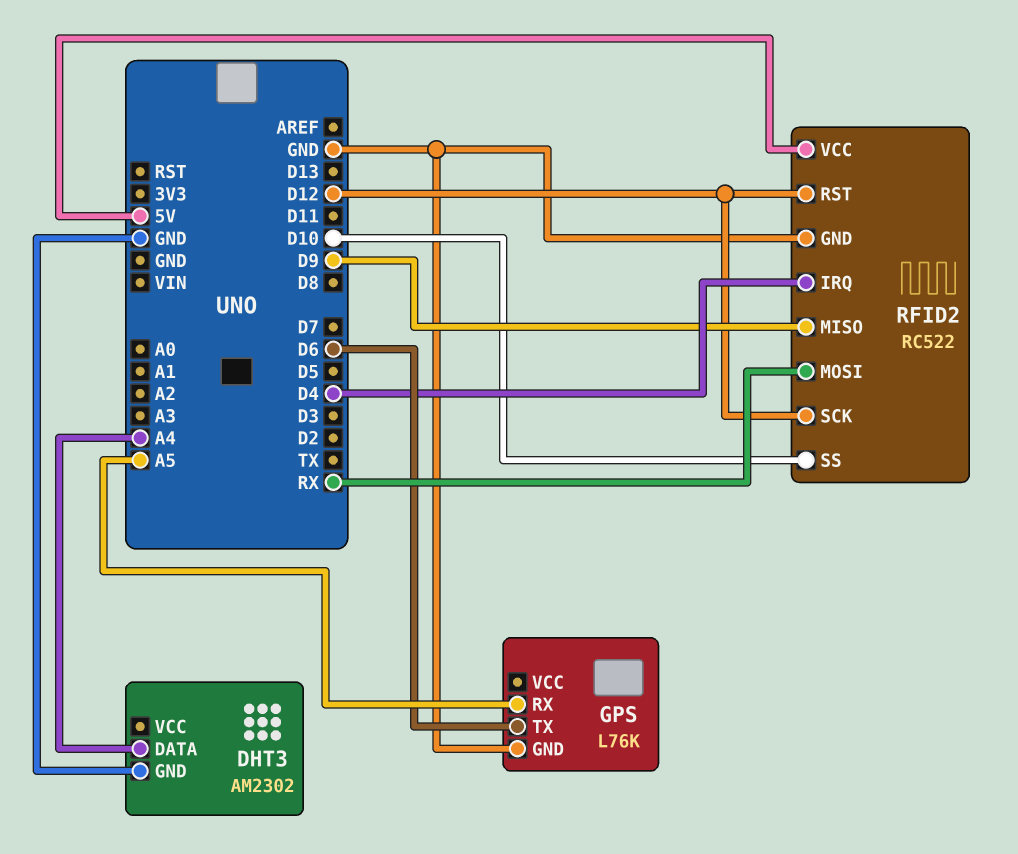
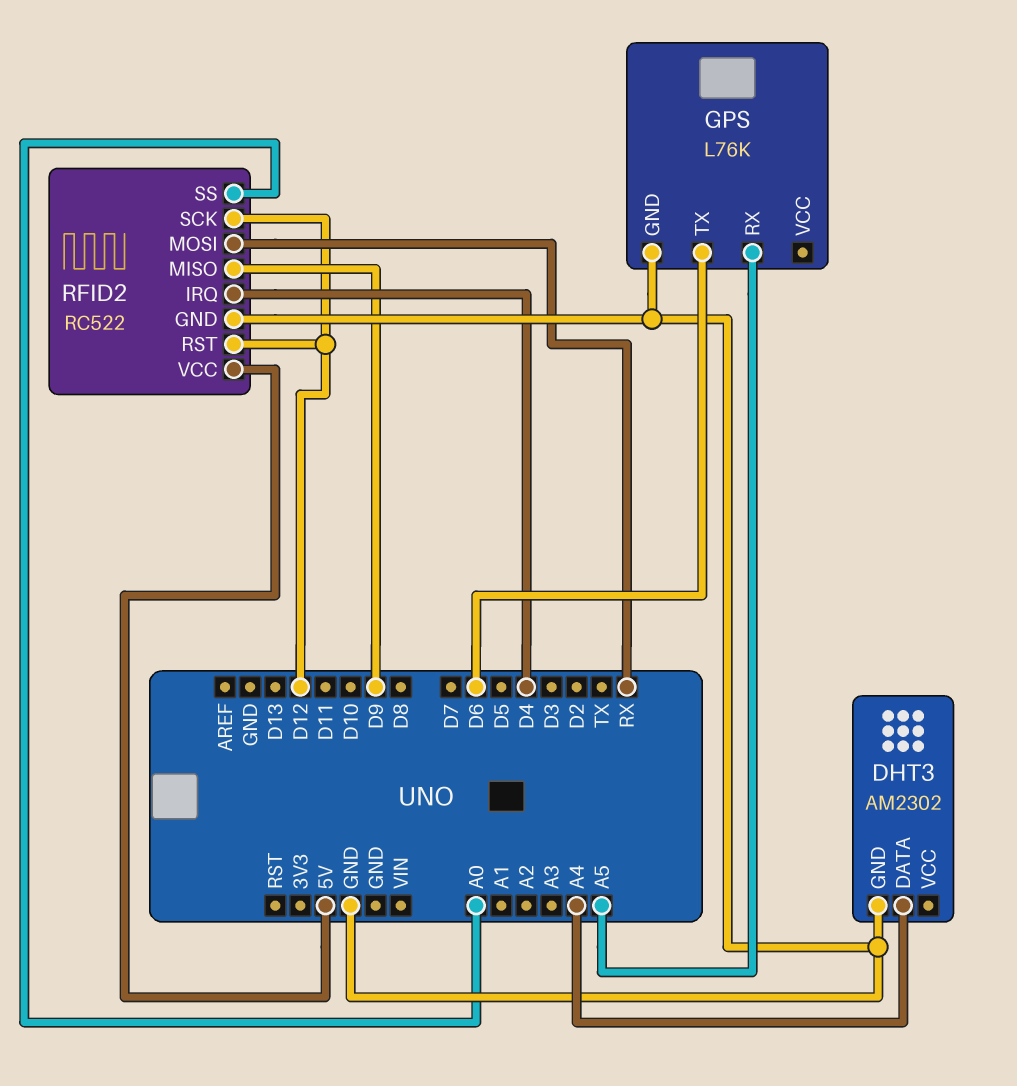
RFID2 pin SS: D10 -> A0

